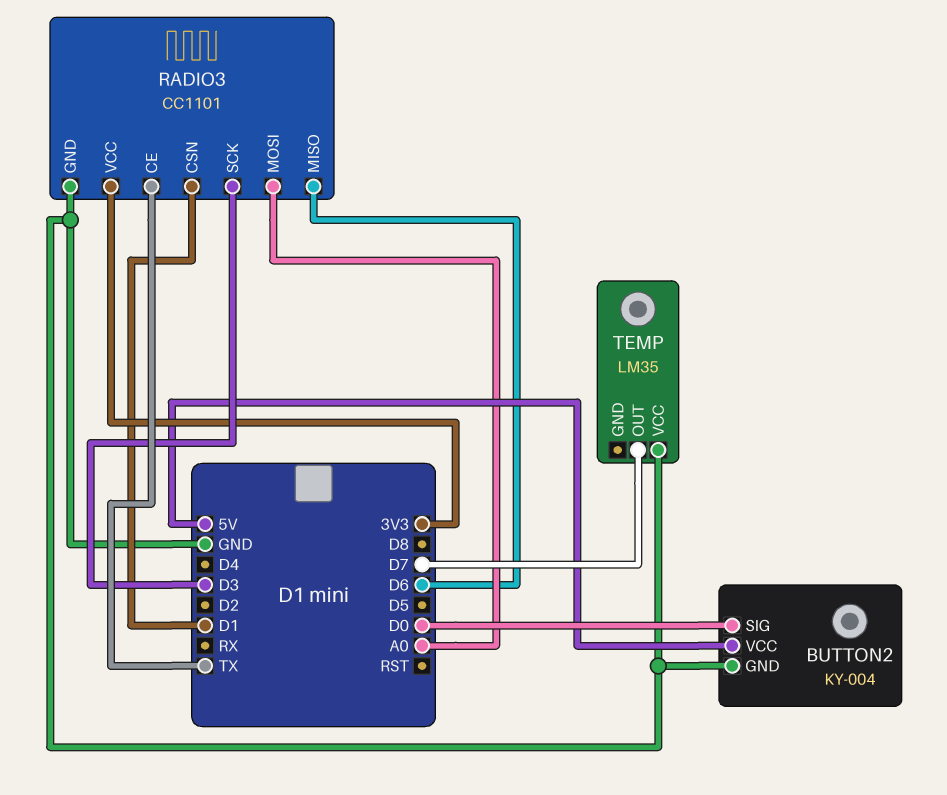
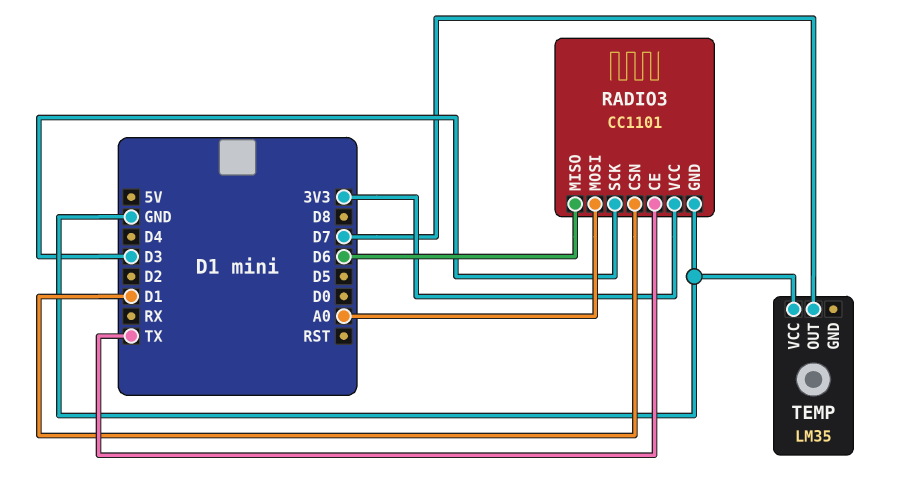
BUTTON2: KY-004 -> none
BUTTON2 pin GND: GND -> none
BUTTON2 pin SIG: D0 -> none
BUTTON2 pin VCC: 5V -> none

